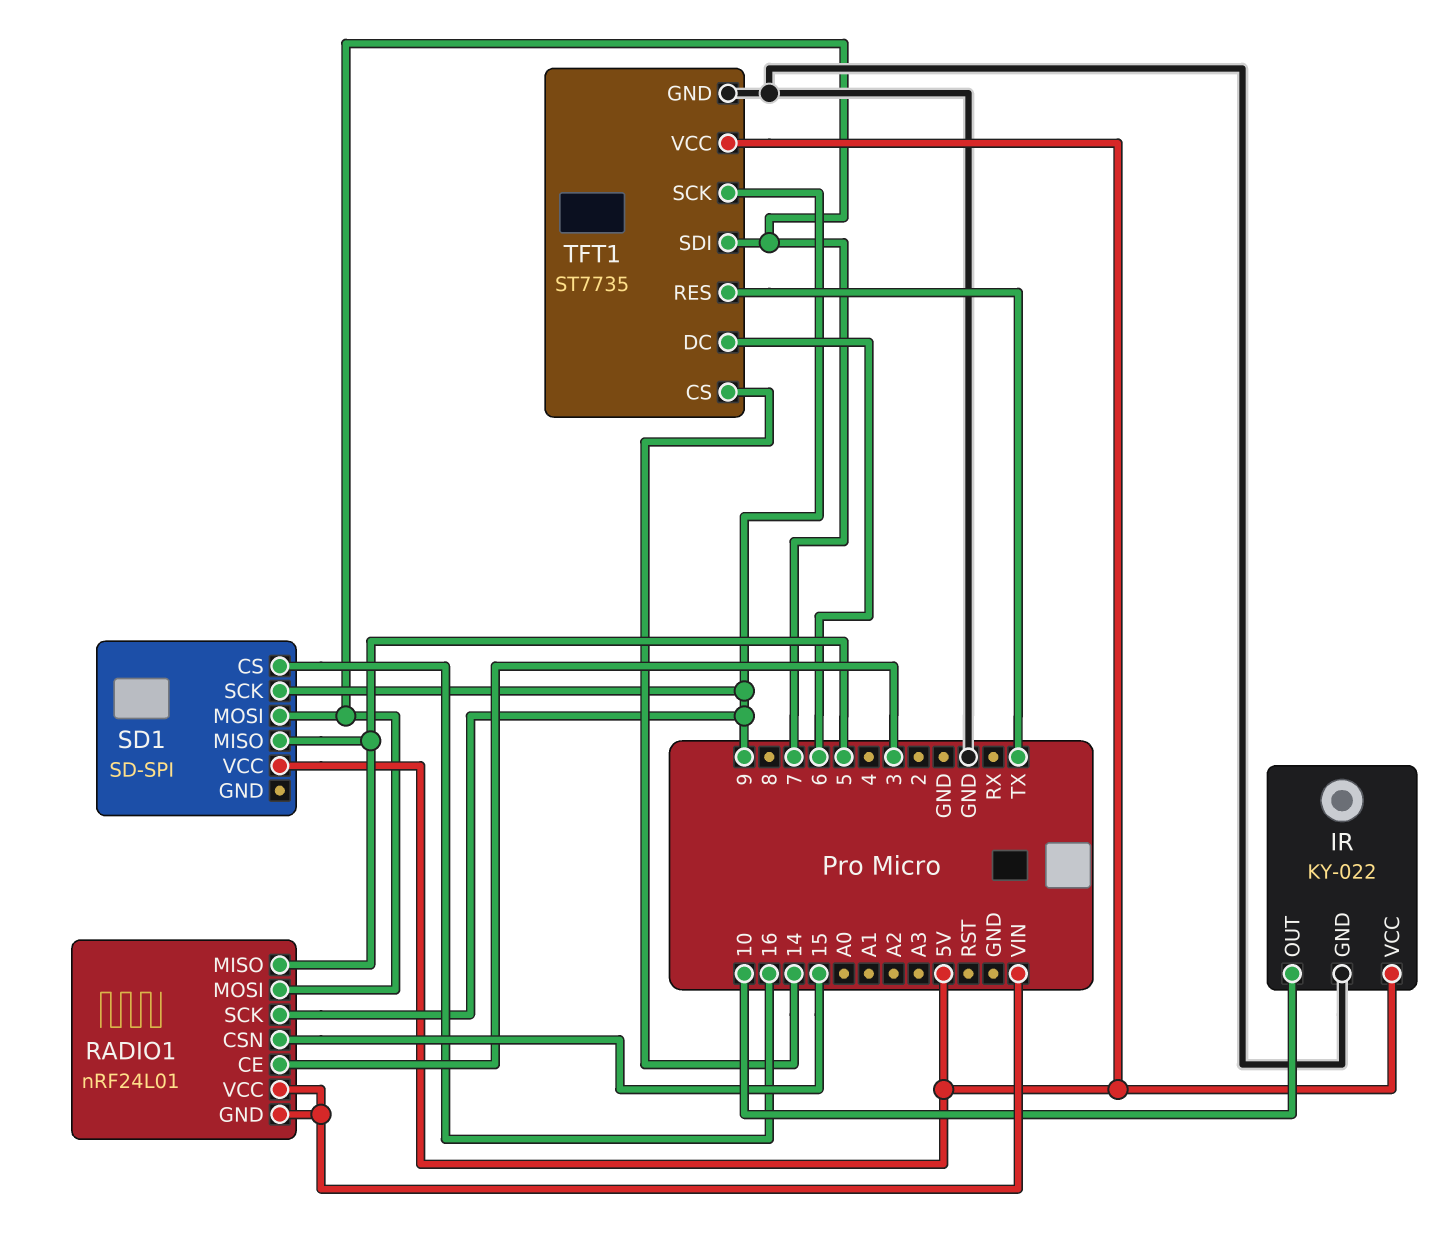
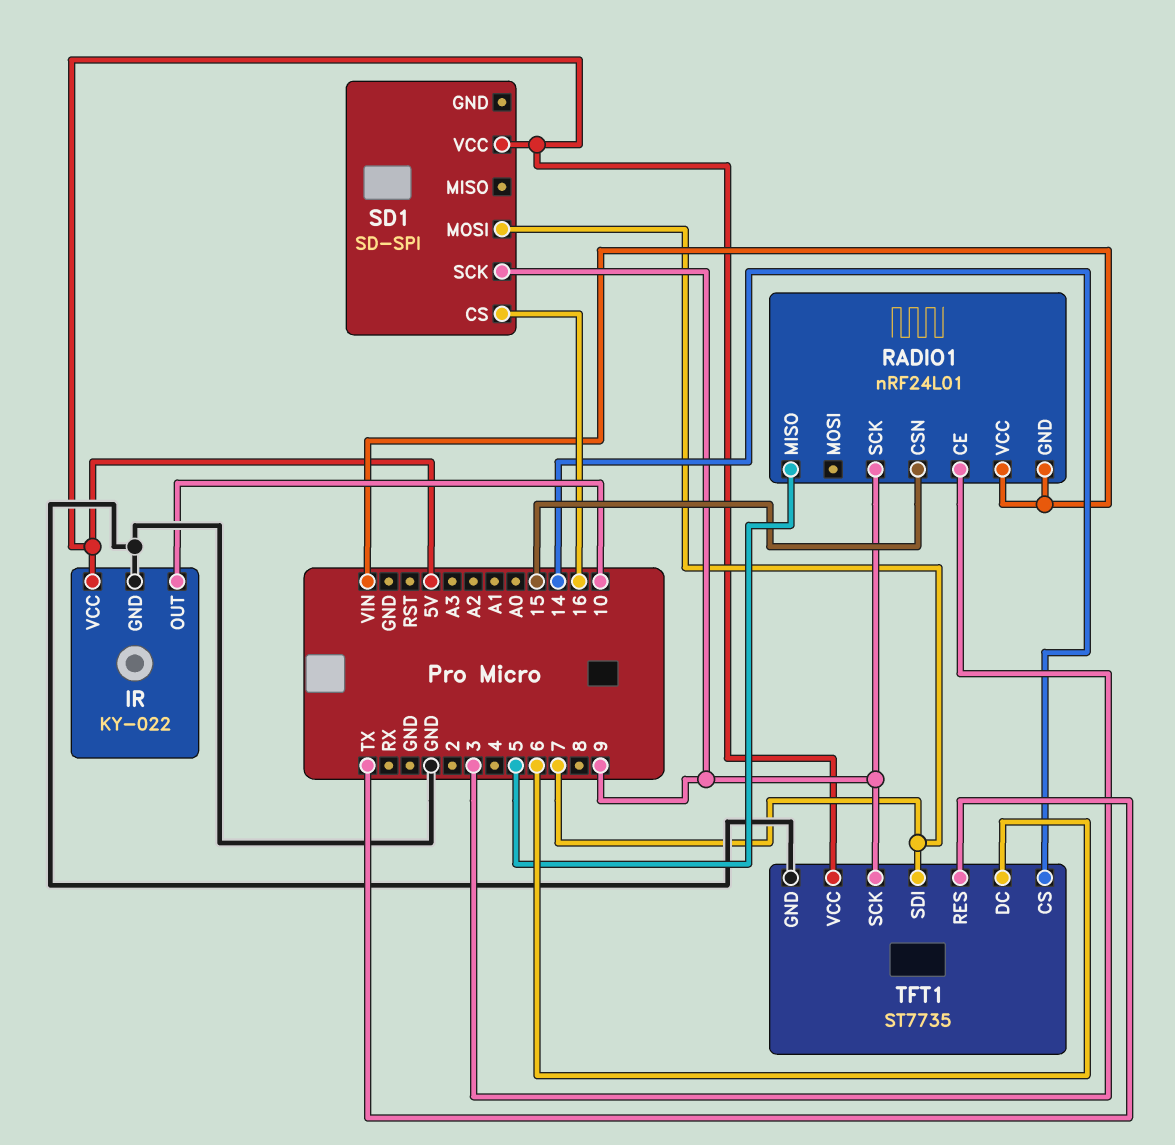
RADIO1 pin MOSI: 7 -> none
SD1 pin MISO: 5 -> none

